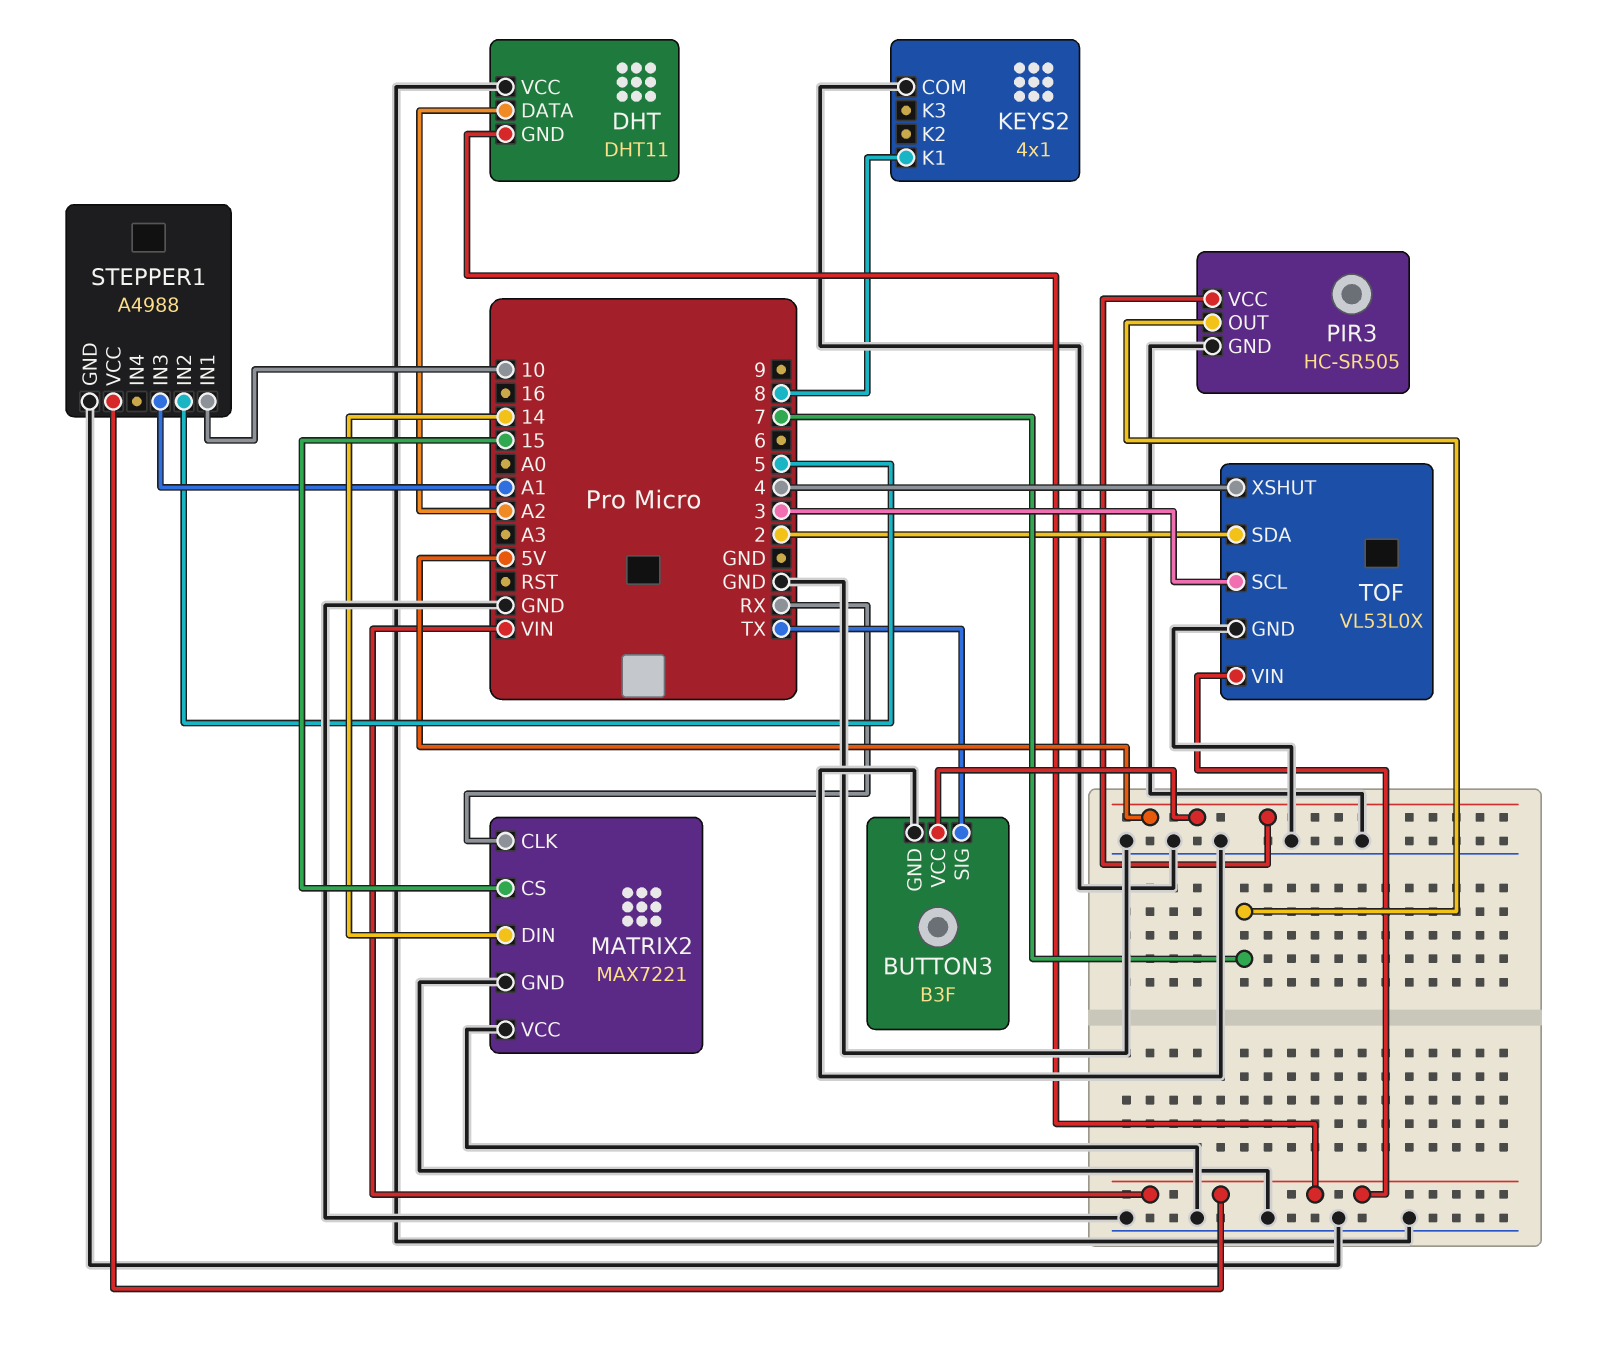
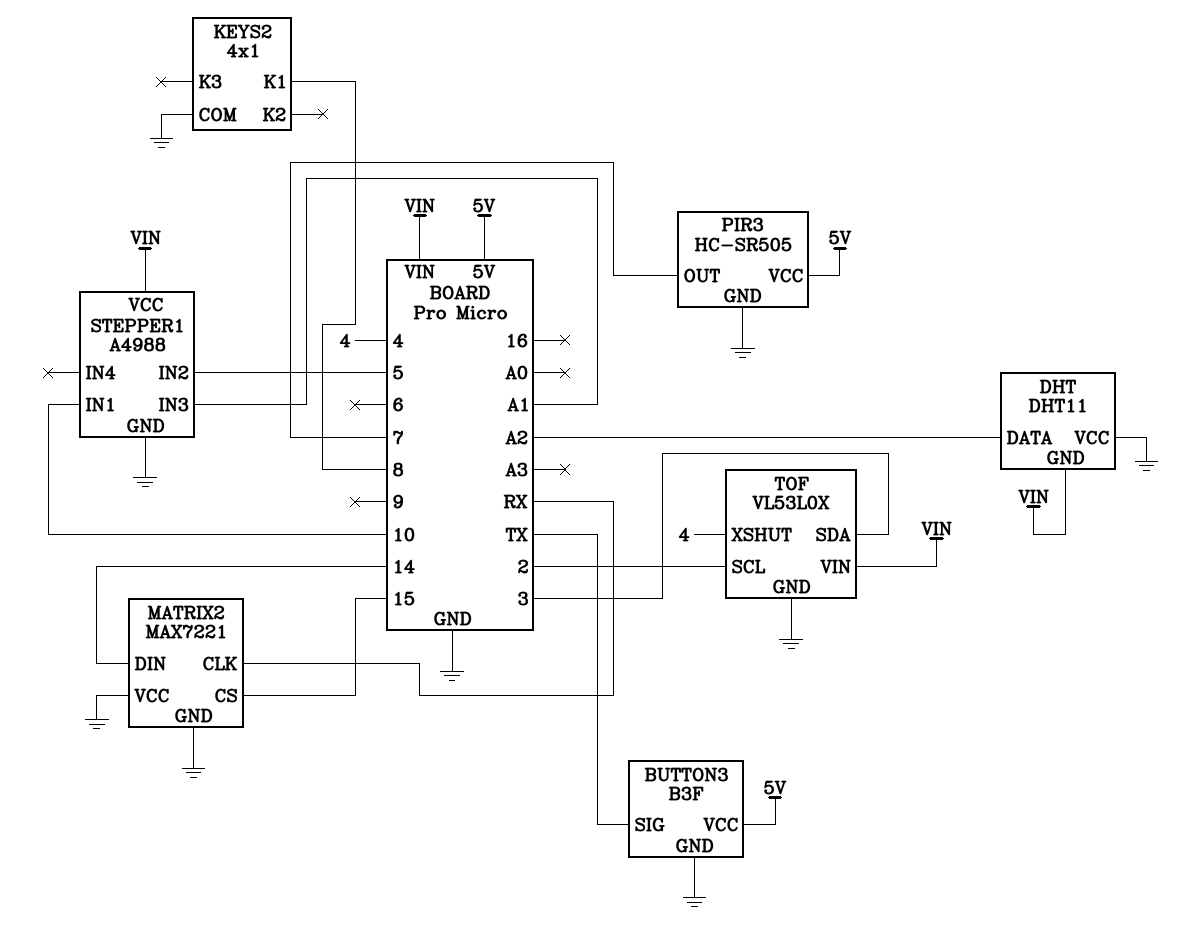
TOF pin SCL: 3 -> 2
TOF pin SDA: 2 -> 3

